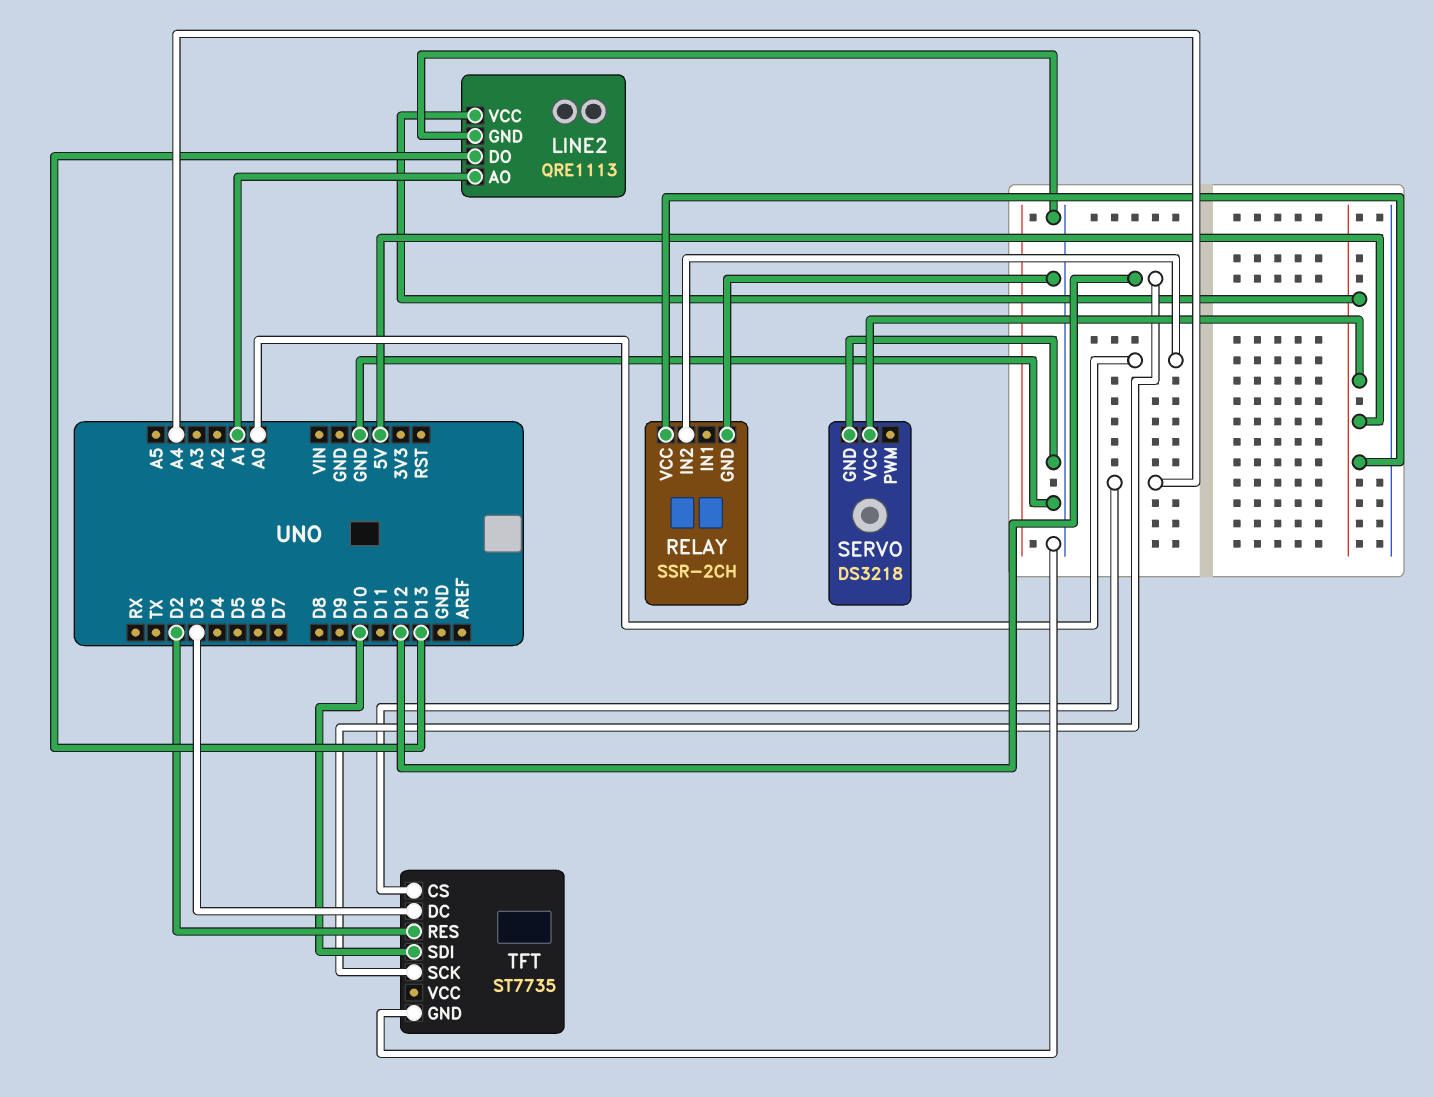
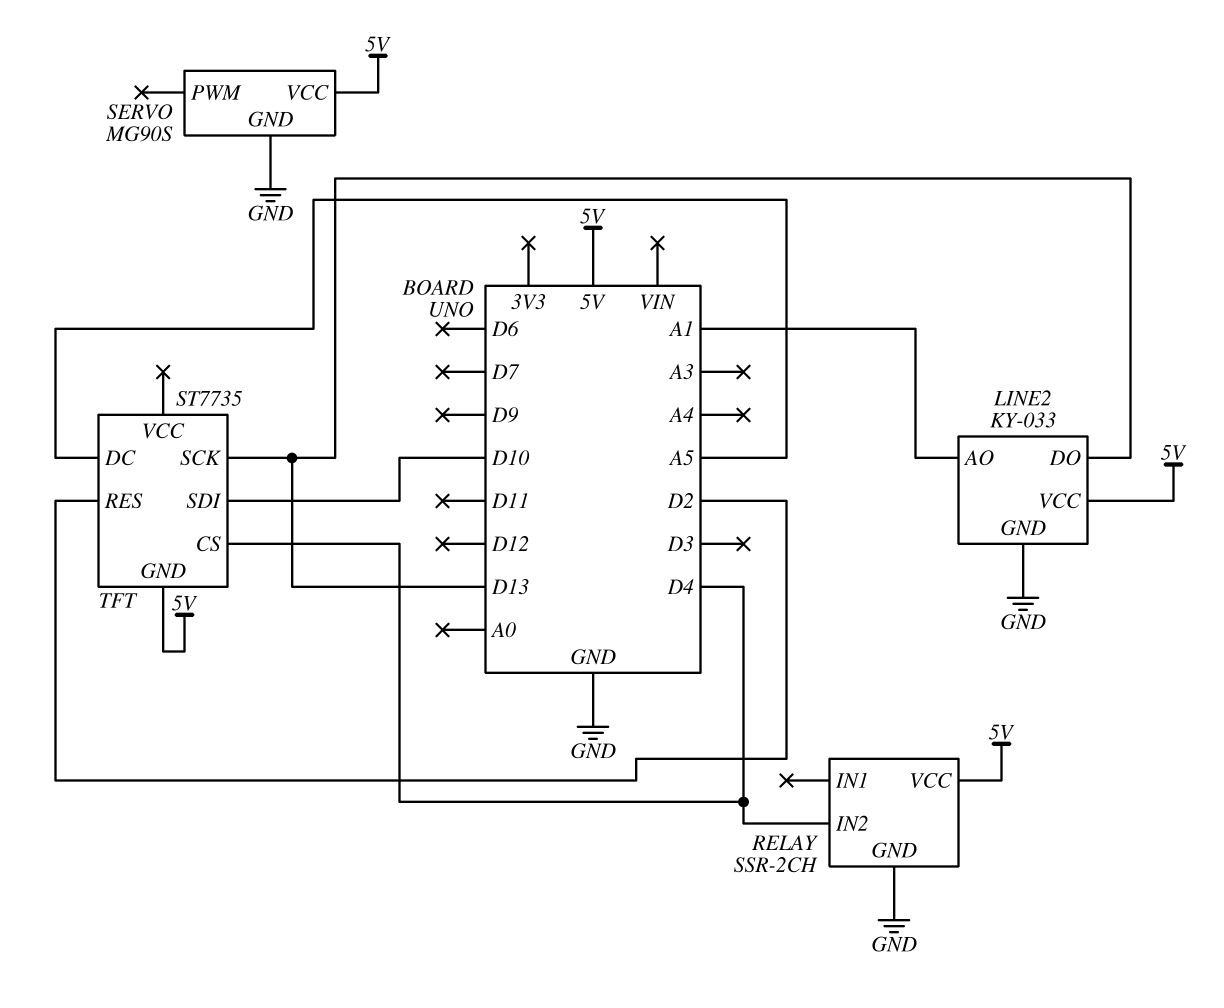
LINE2: QRE1113 -> KY-033
RELAY pin IN2: A0 -> D4
SERVO: DS3218 -> MG90S
TFT pin CS: A4 -> D4
TFT pin DC: D3 -> A5
TFT pin GND: GND -> 5V
TFT pin SCK: D12 -> D13

